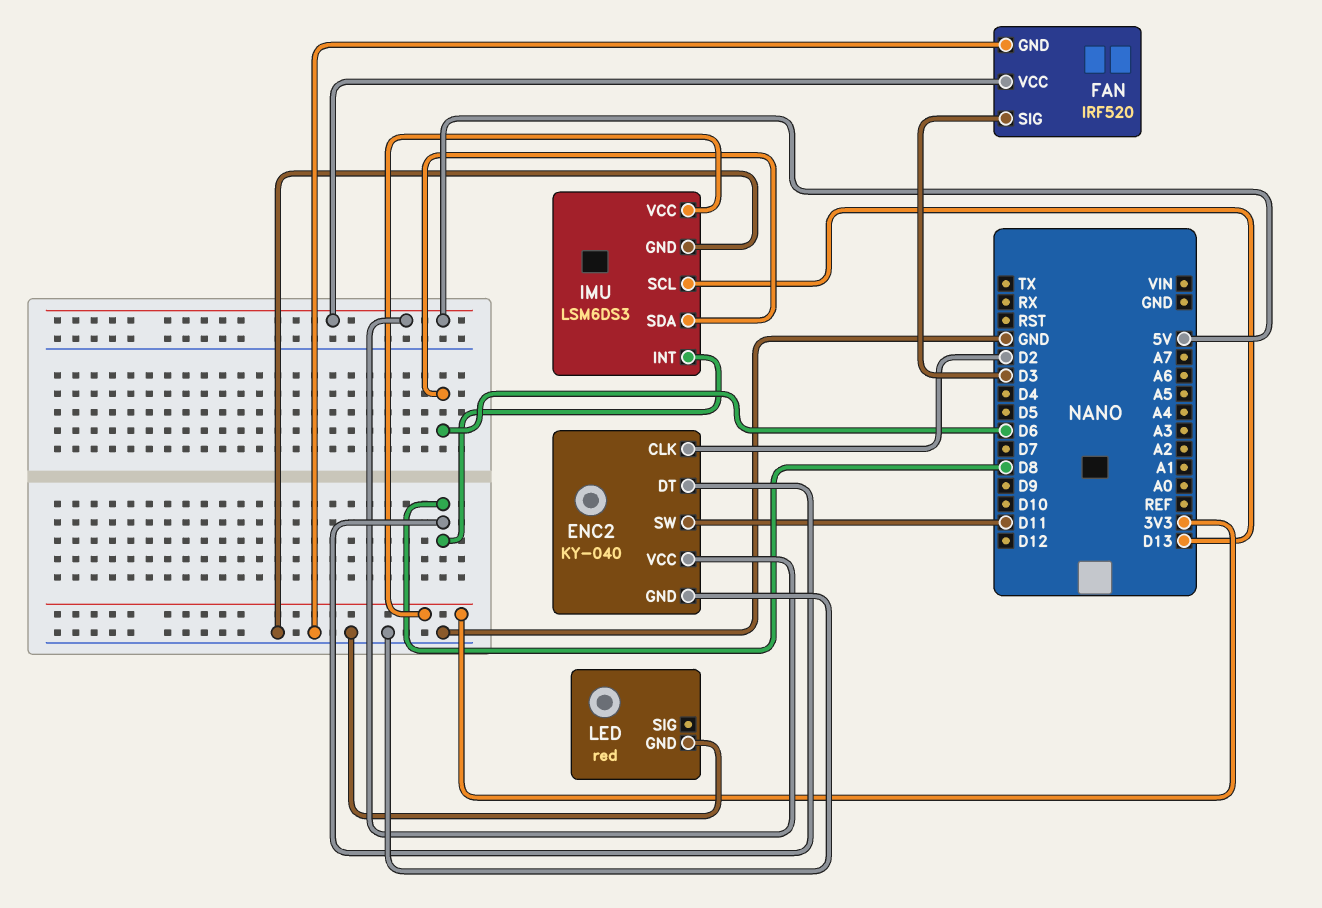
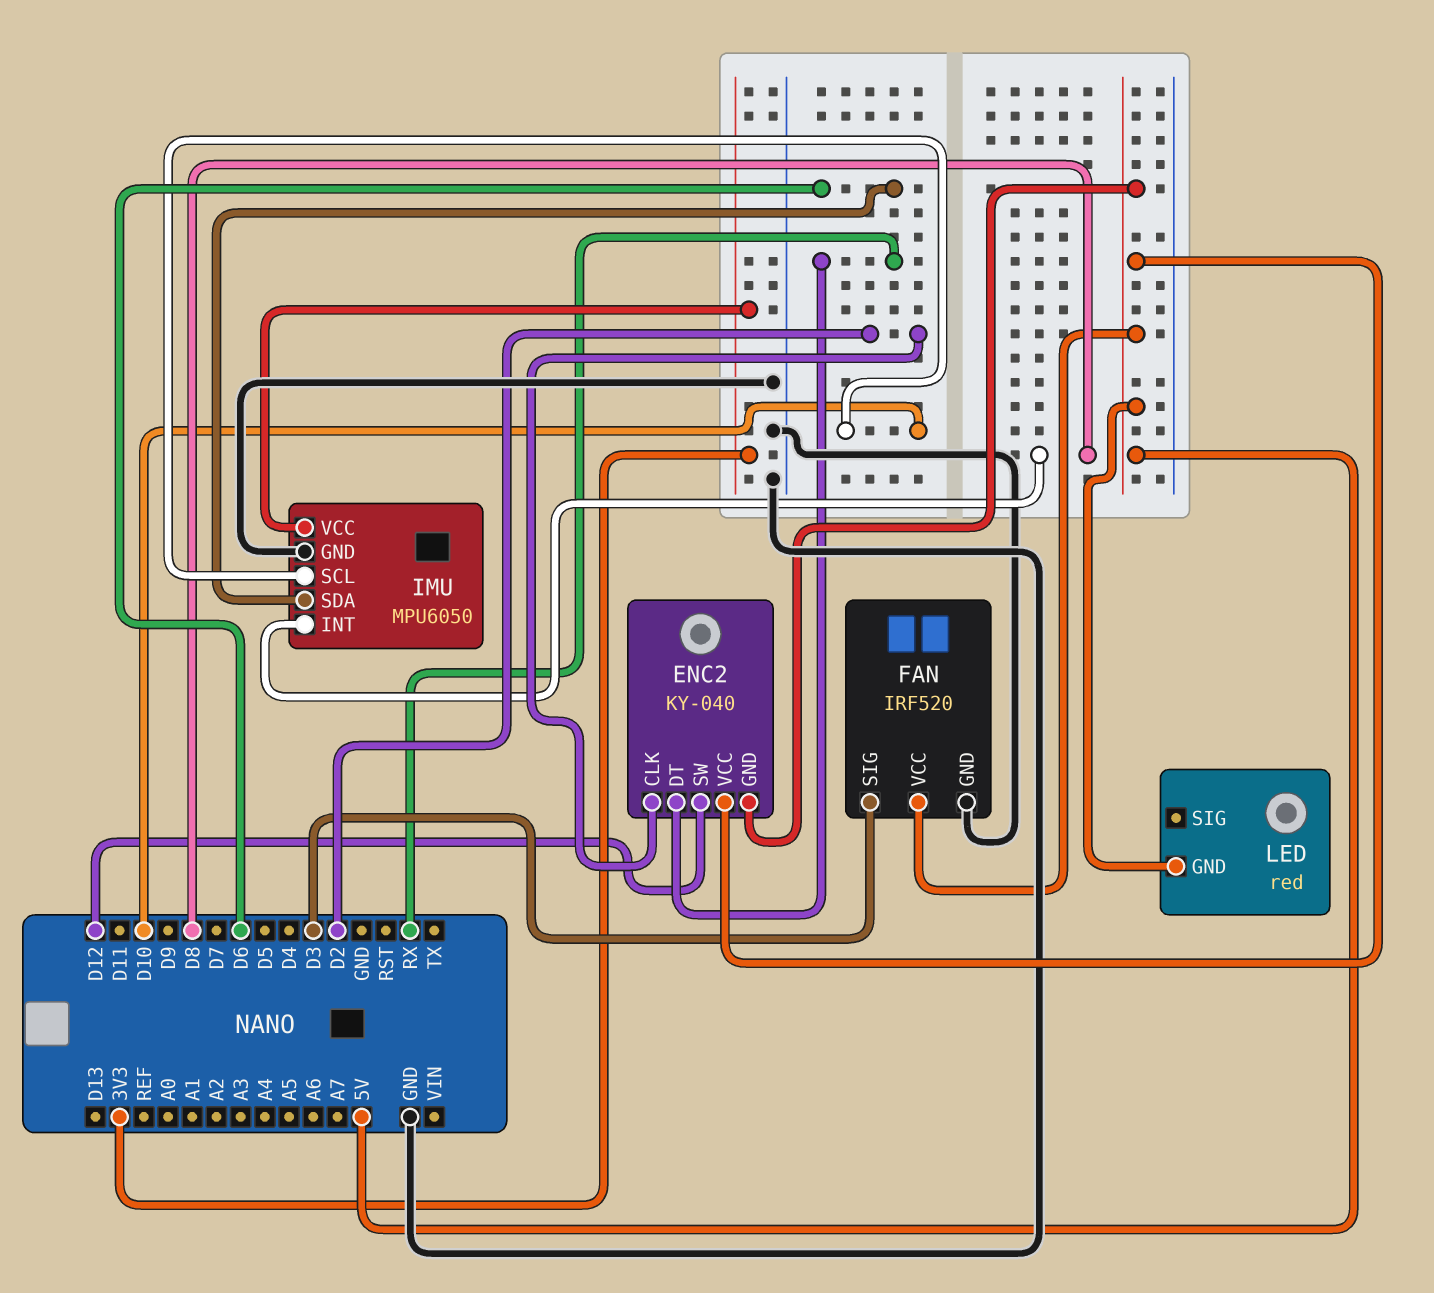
ENC2 pin DT: D8 -> RX
ENC2 pin GND: GND -> 5V
ENC2 pin SW: D11 -> D12
IMU: LSM6DS3 -> MPU6050
IMU pin SCL: D13 -> D10
LED pin GND: GND -> 5V

